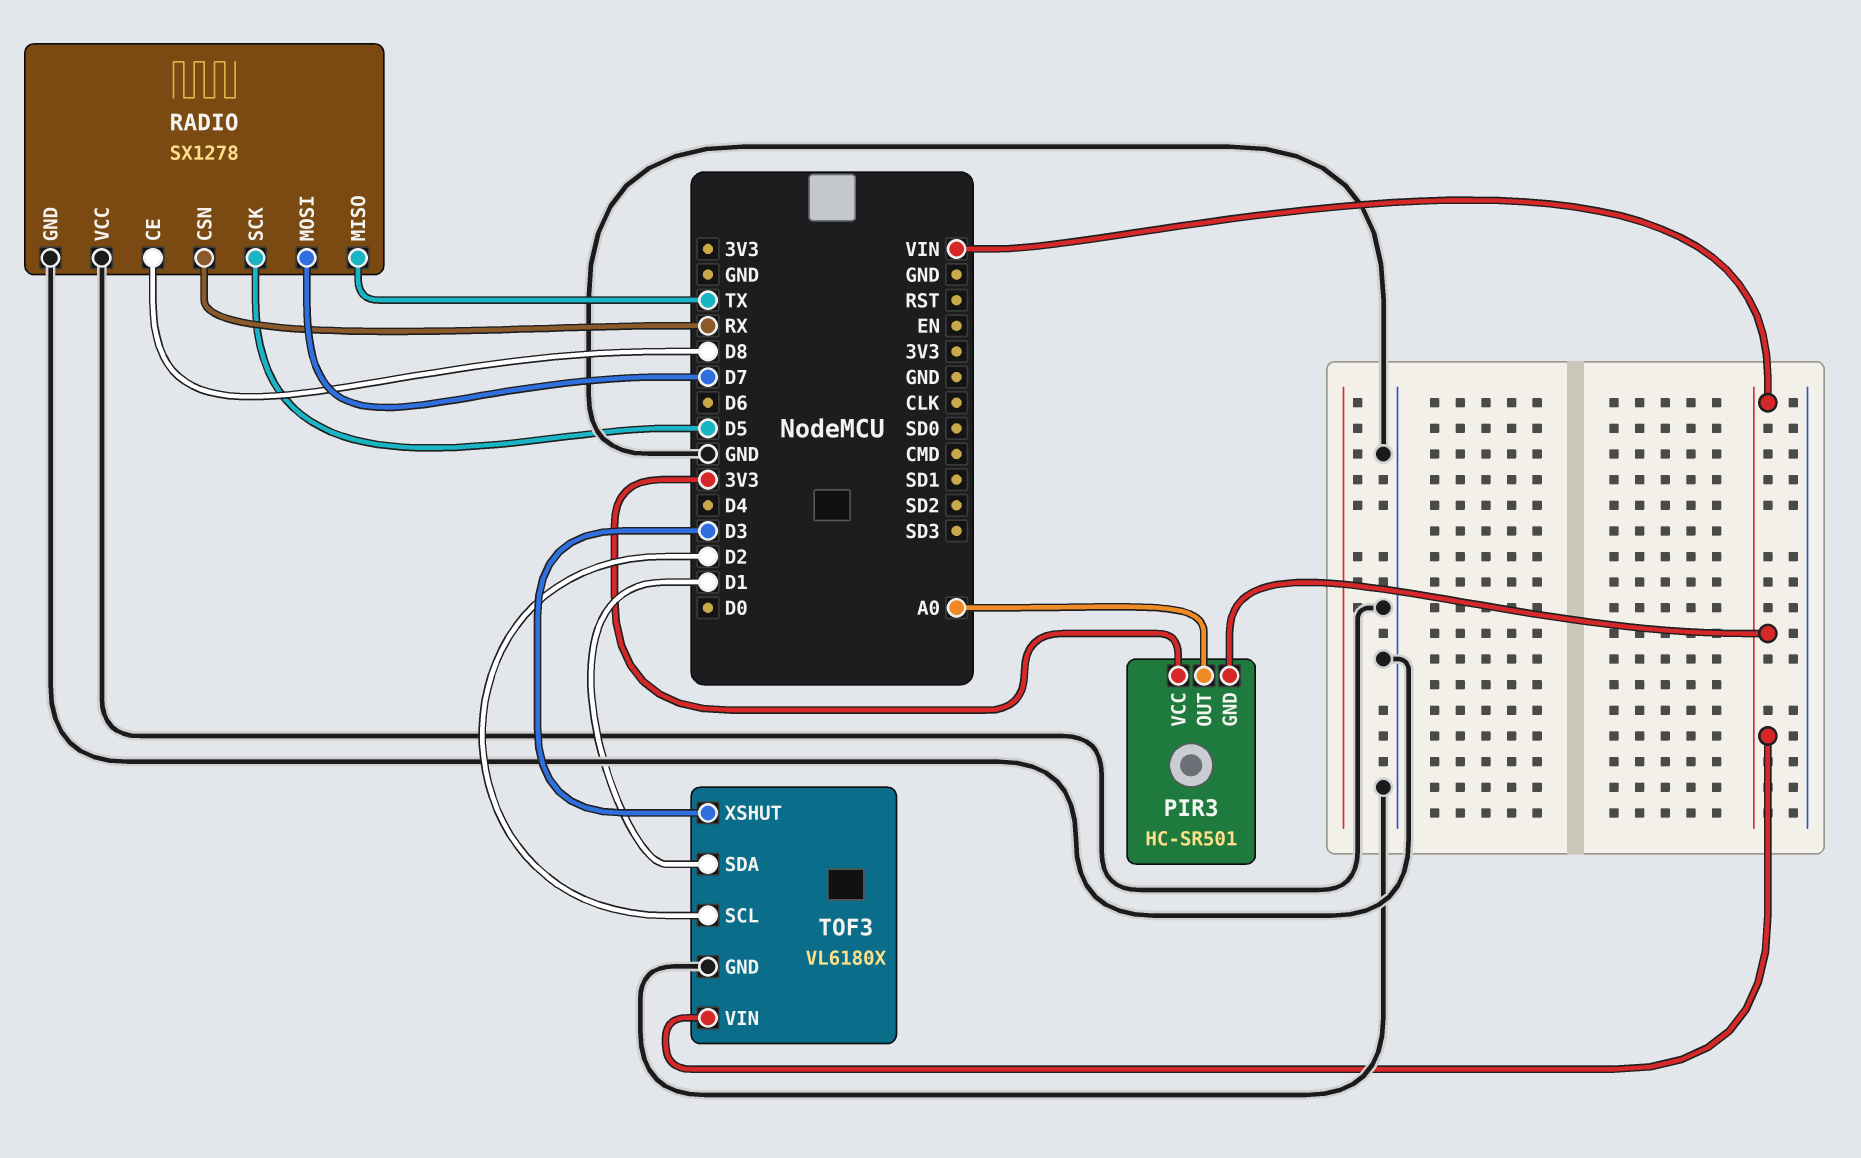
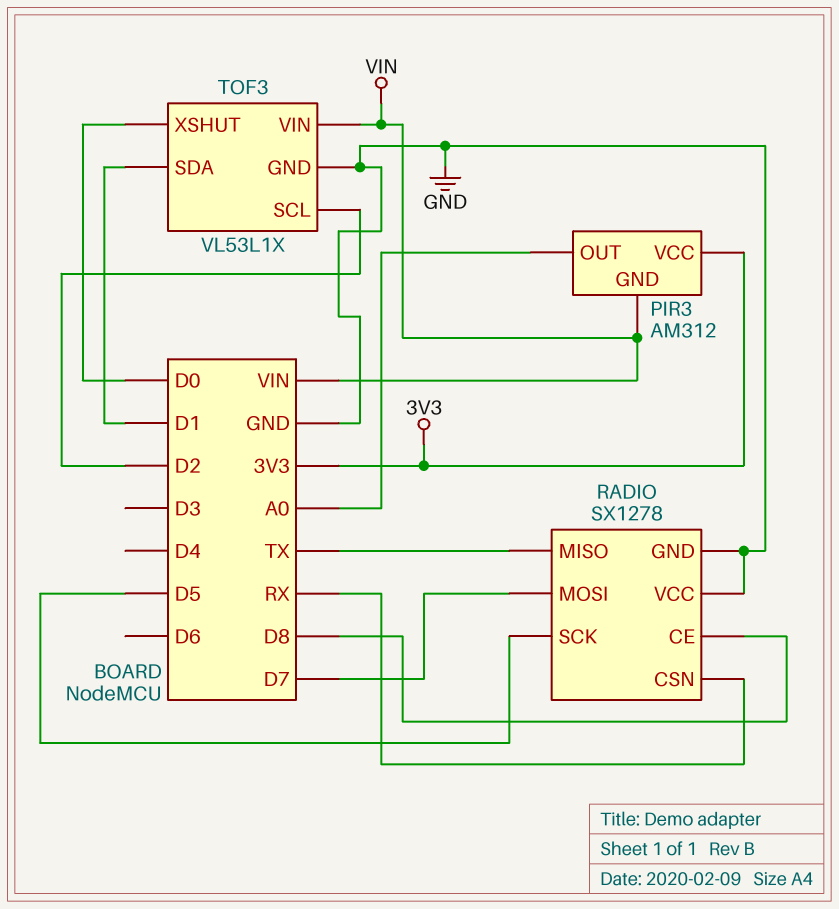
PIR3: HC-SR501 -> AM312
TOF3: VL6180X -> VL53L1X
TOF3 pin XSHUT: D3 -> D0

